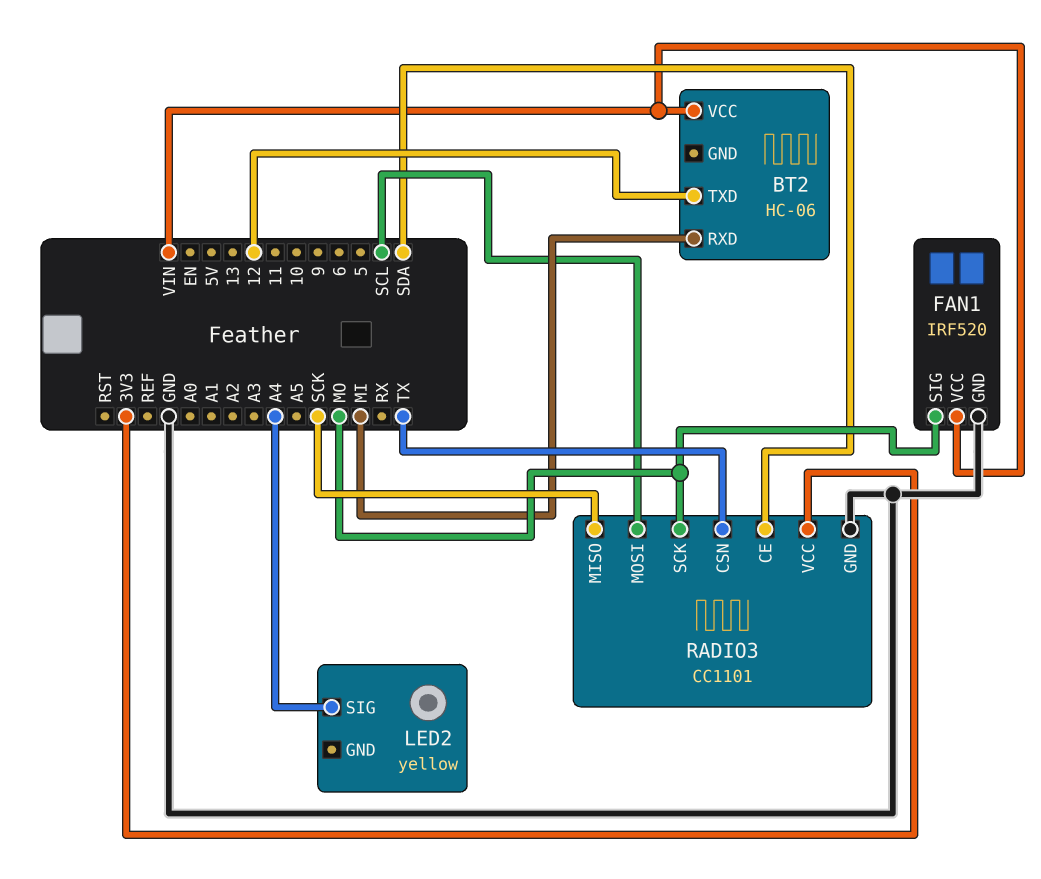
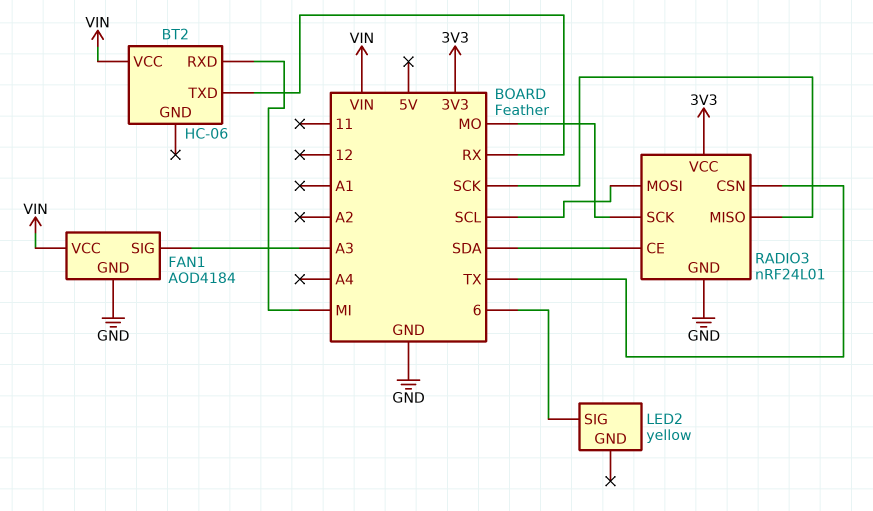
BT2 pin TXD: 12 -> RX
FAN1: IRF520 -> AOD4184
FAN1 pin SIG: MO -> A3
LED2 pin SIG: A4 -> 6
RADIO3: CC1101 -> nRF24L01

